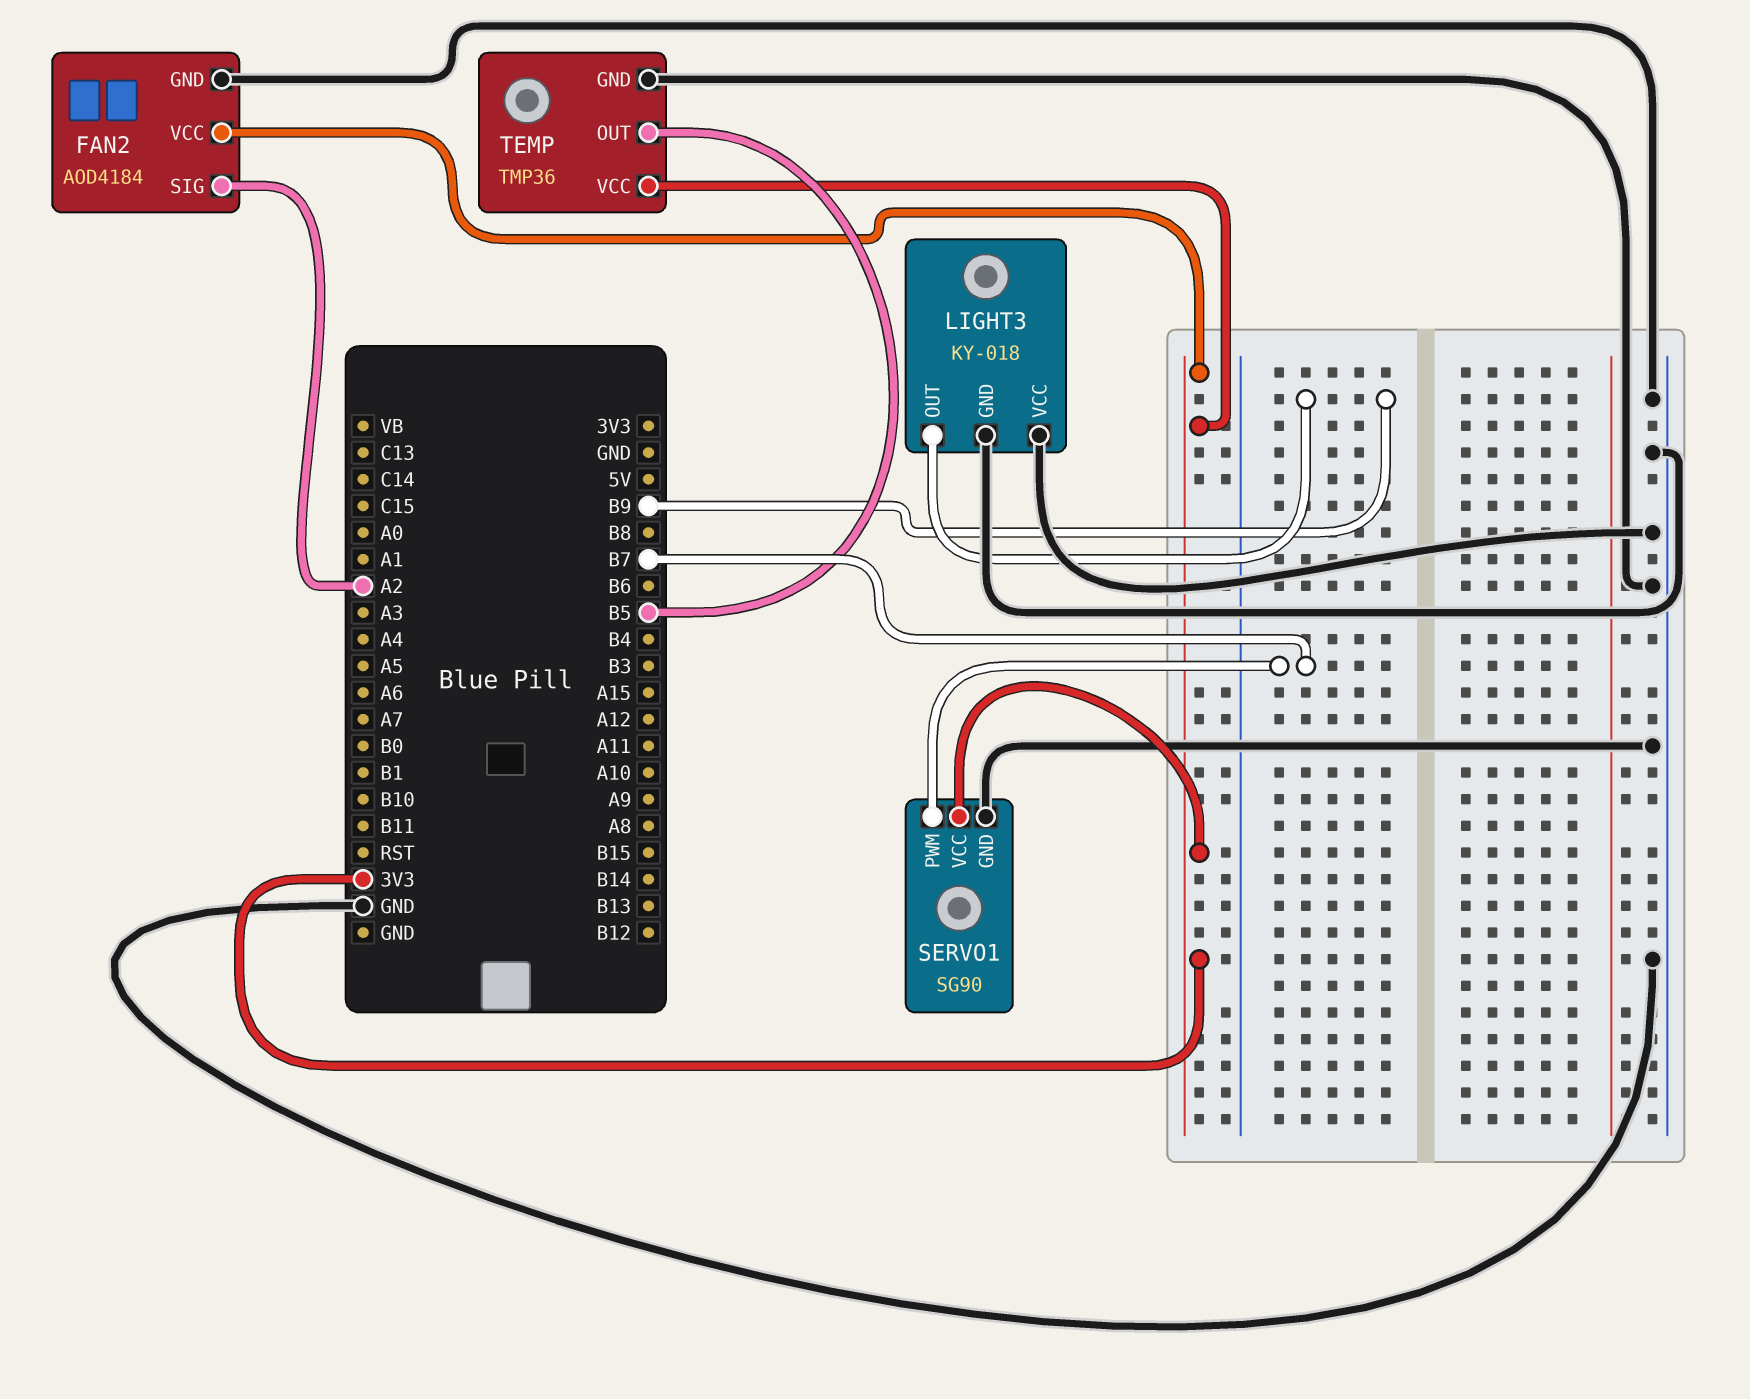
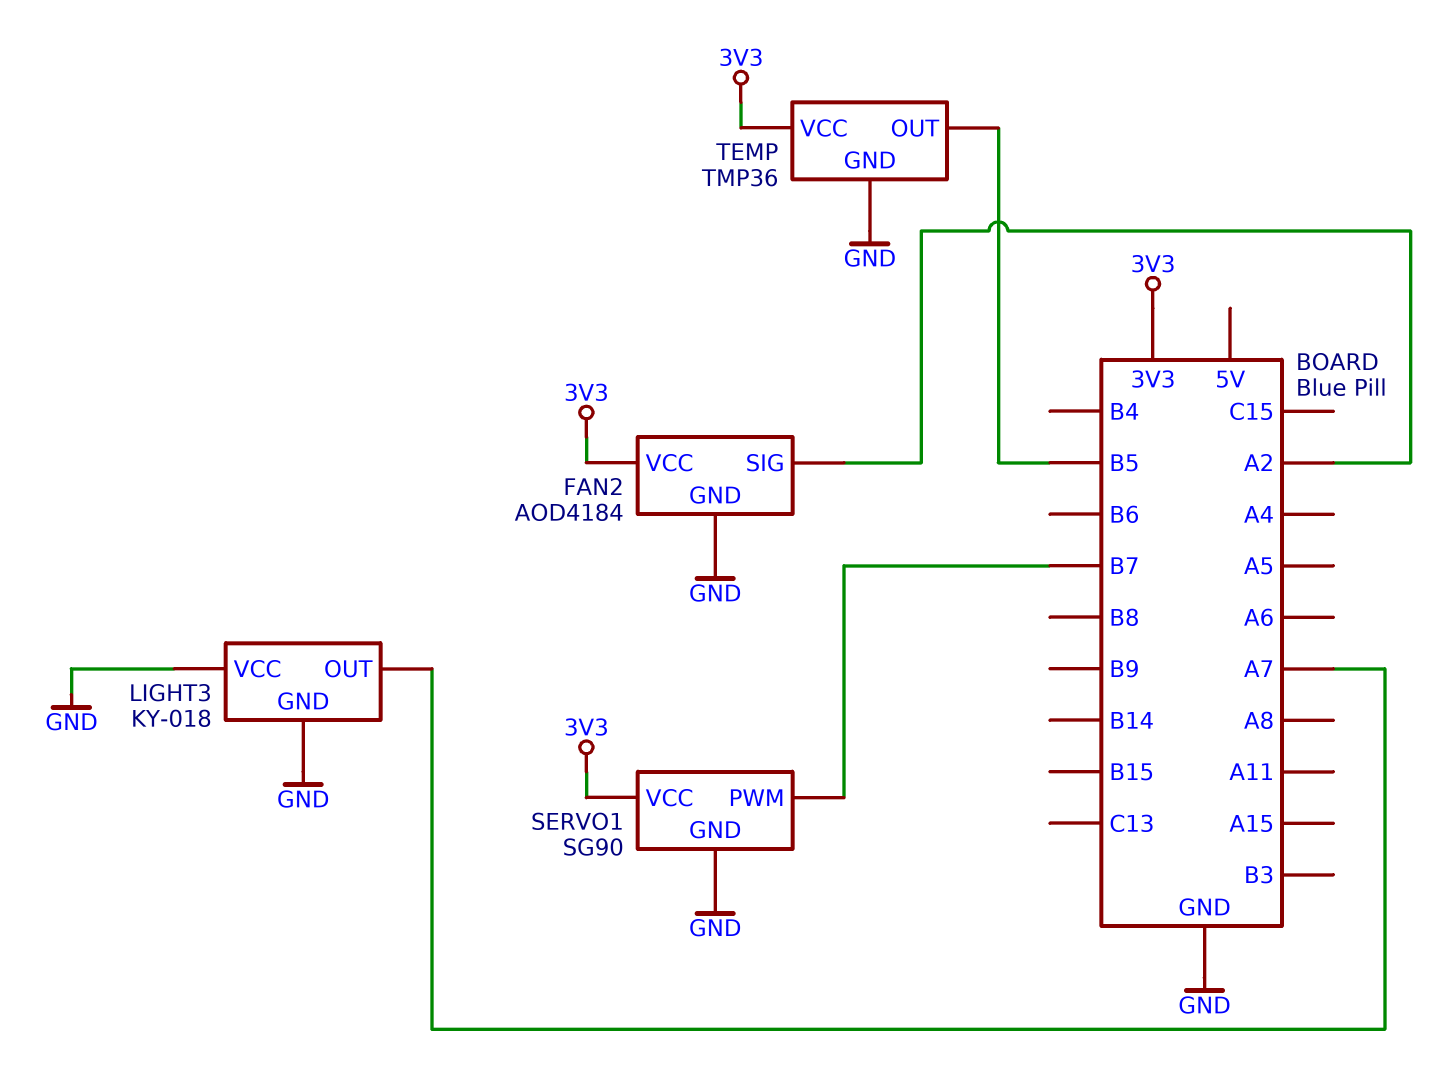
LIGHT3 pin OUT: B9 -> A7

